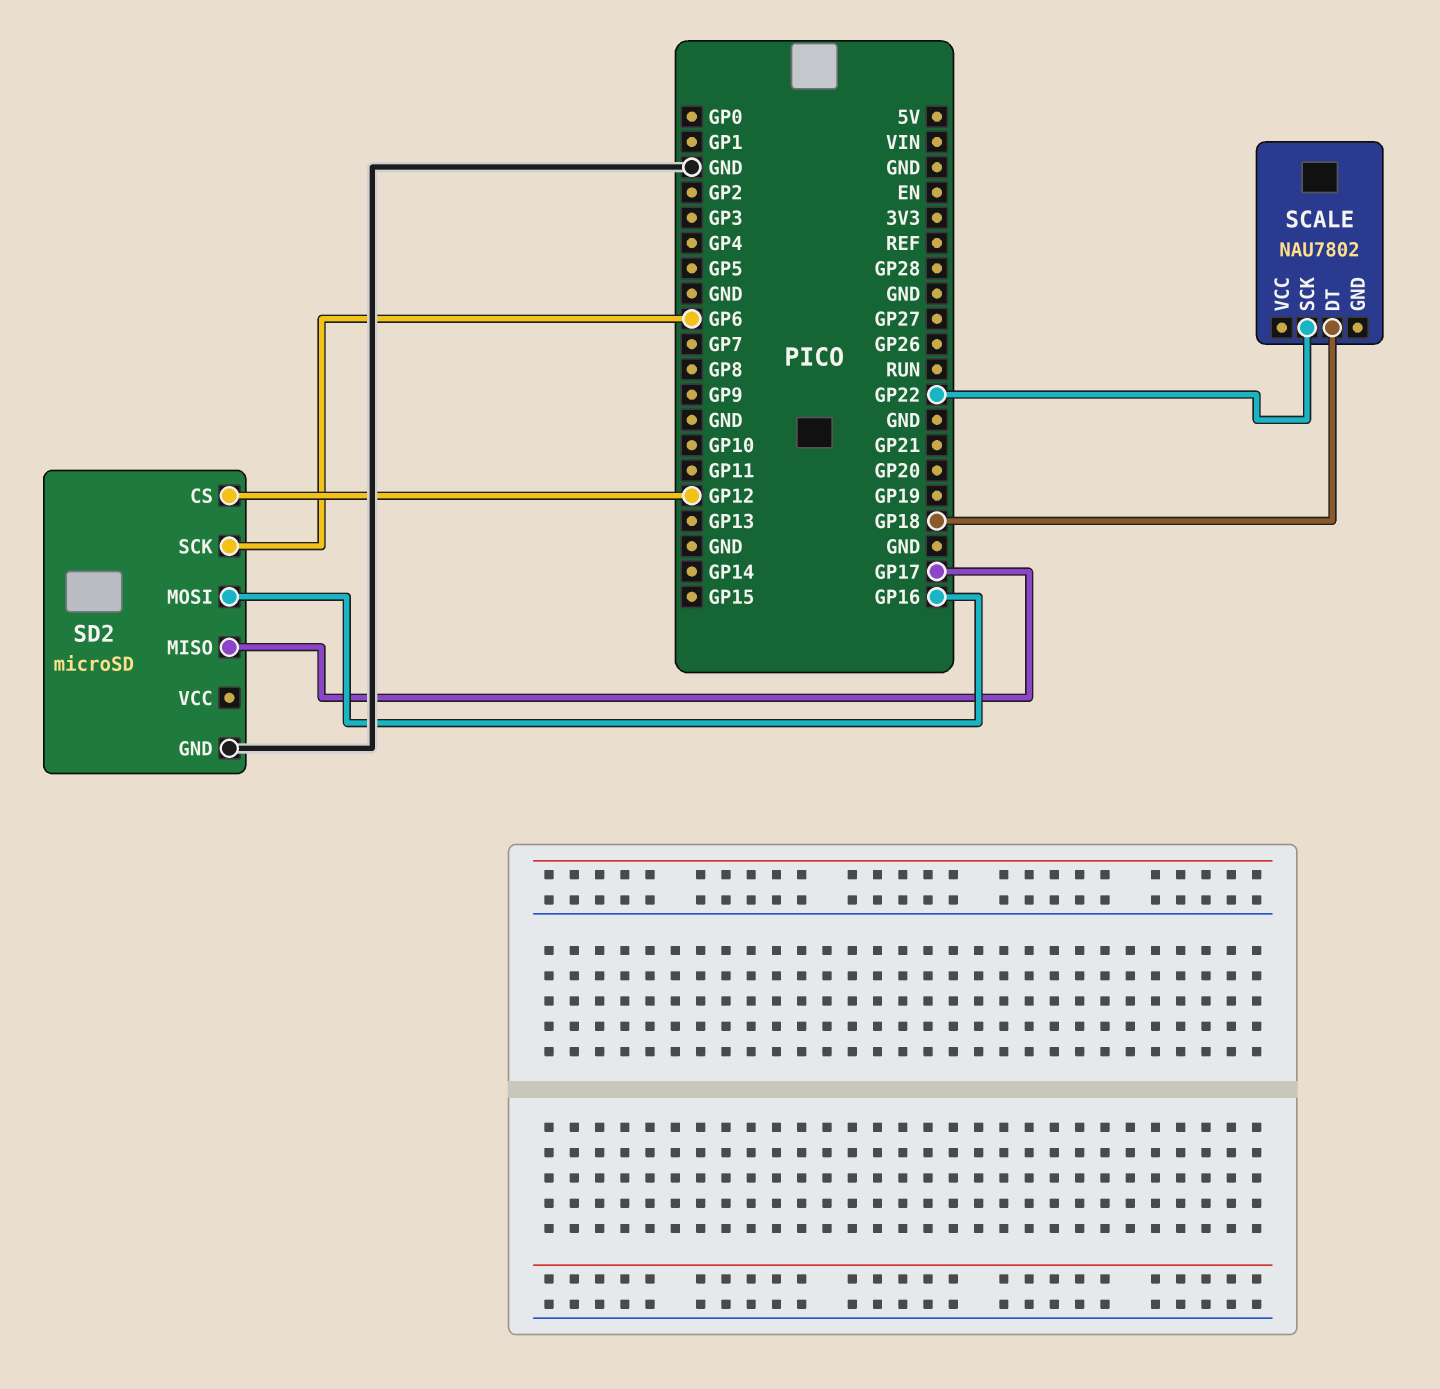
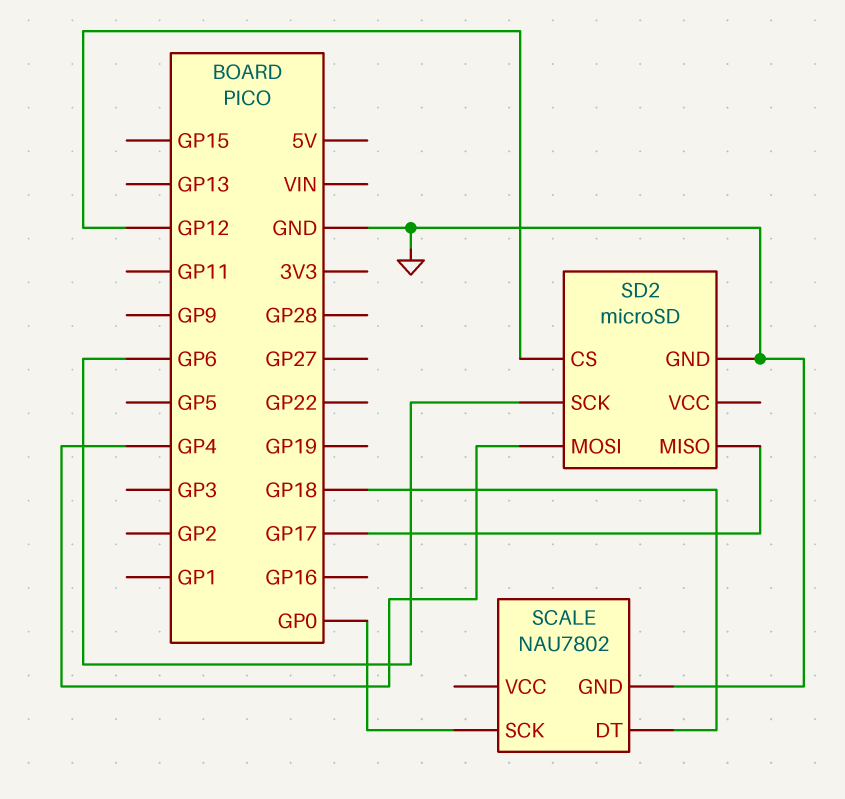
SCALE pin GND: none -> GND
SCALE pin SCK: GP22 -> GP0
SD2 pin MOSI: GP16 -> GP4

